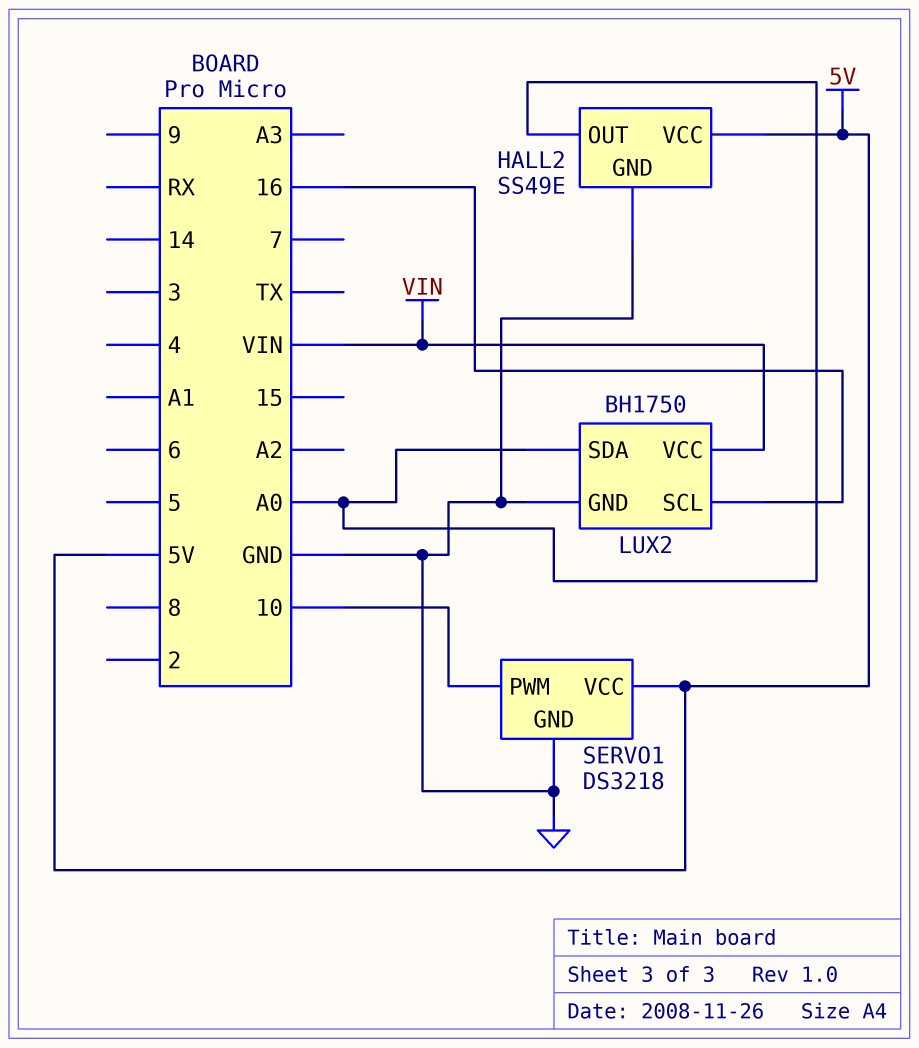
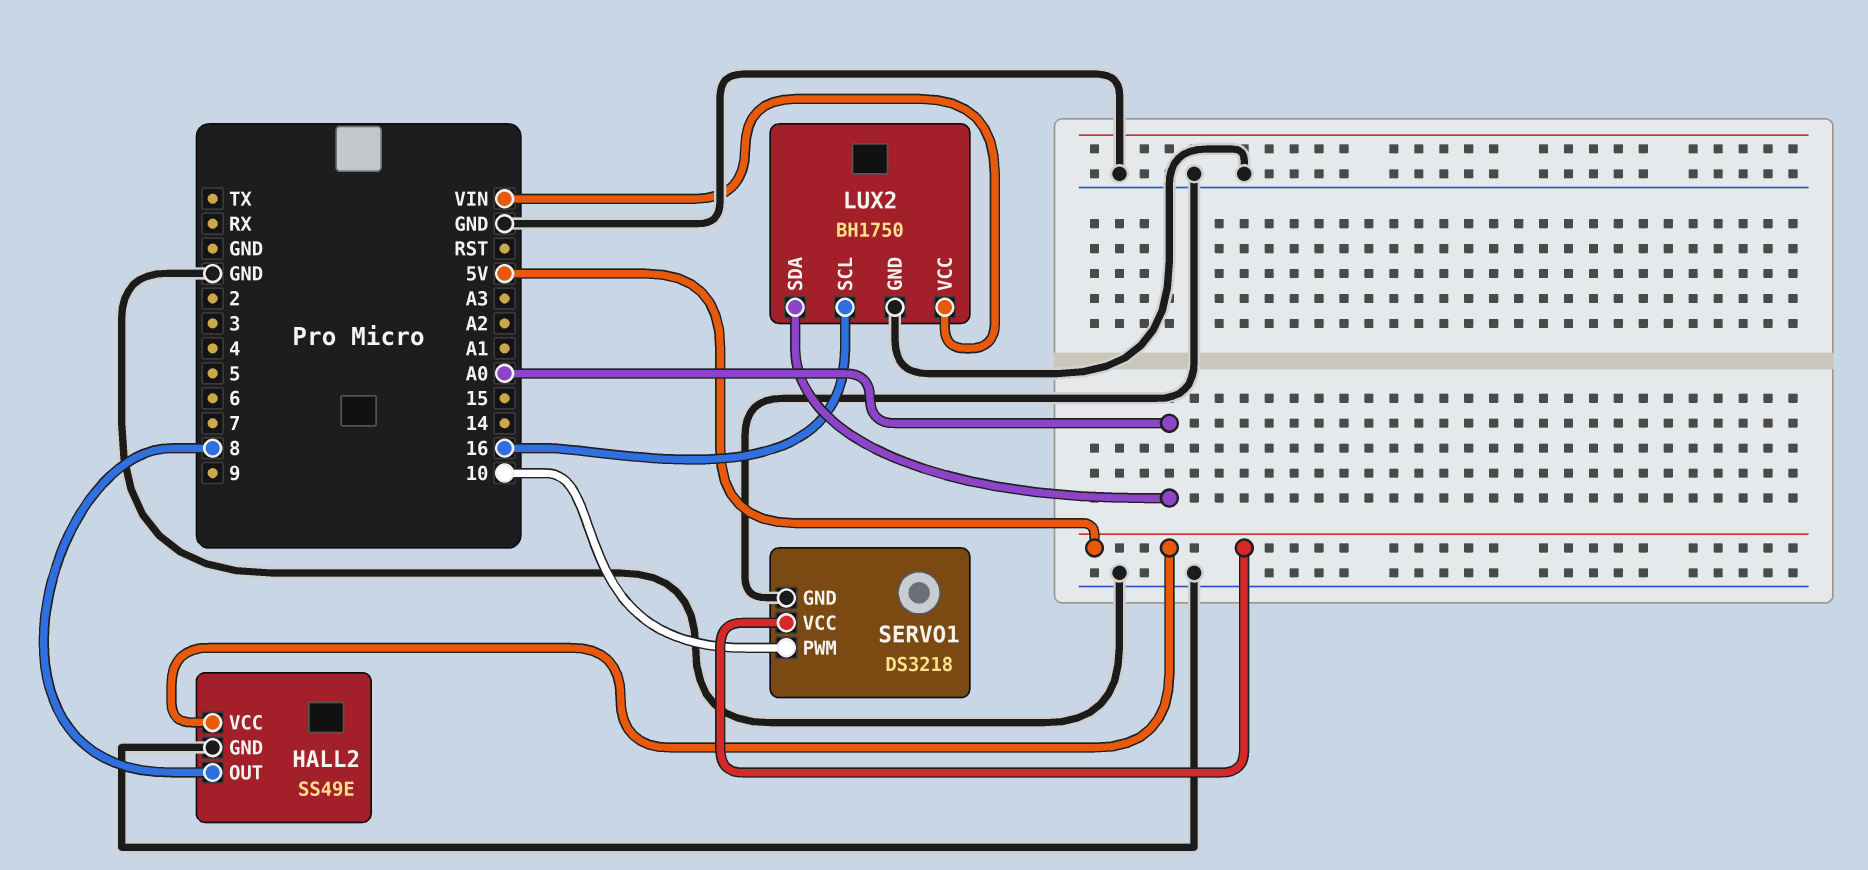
HALL2 pin OUT: A0 -> 8

